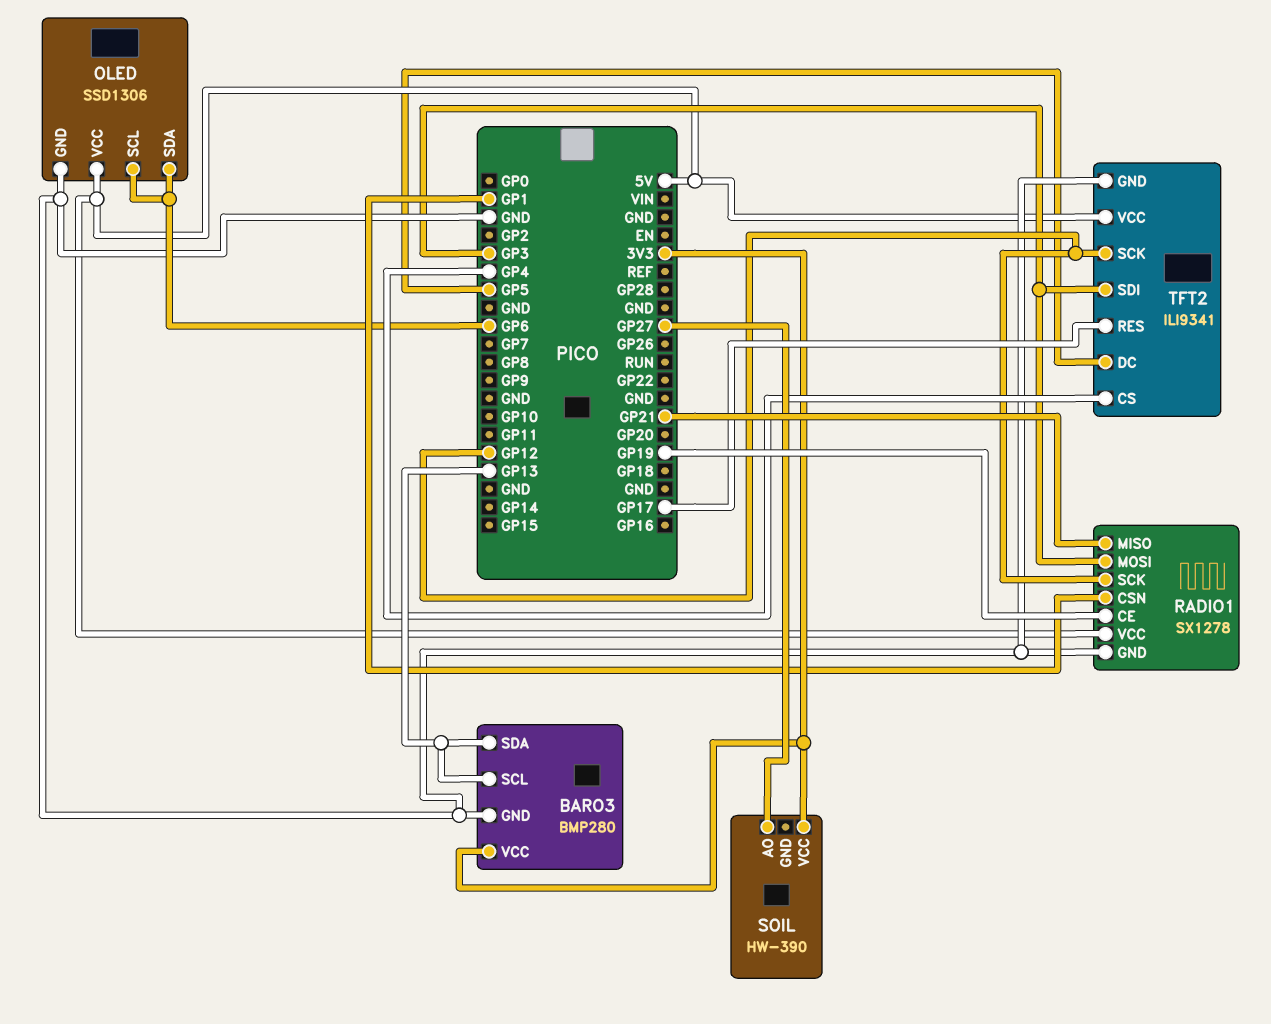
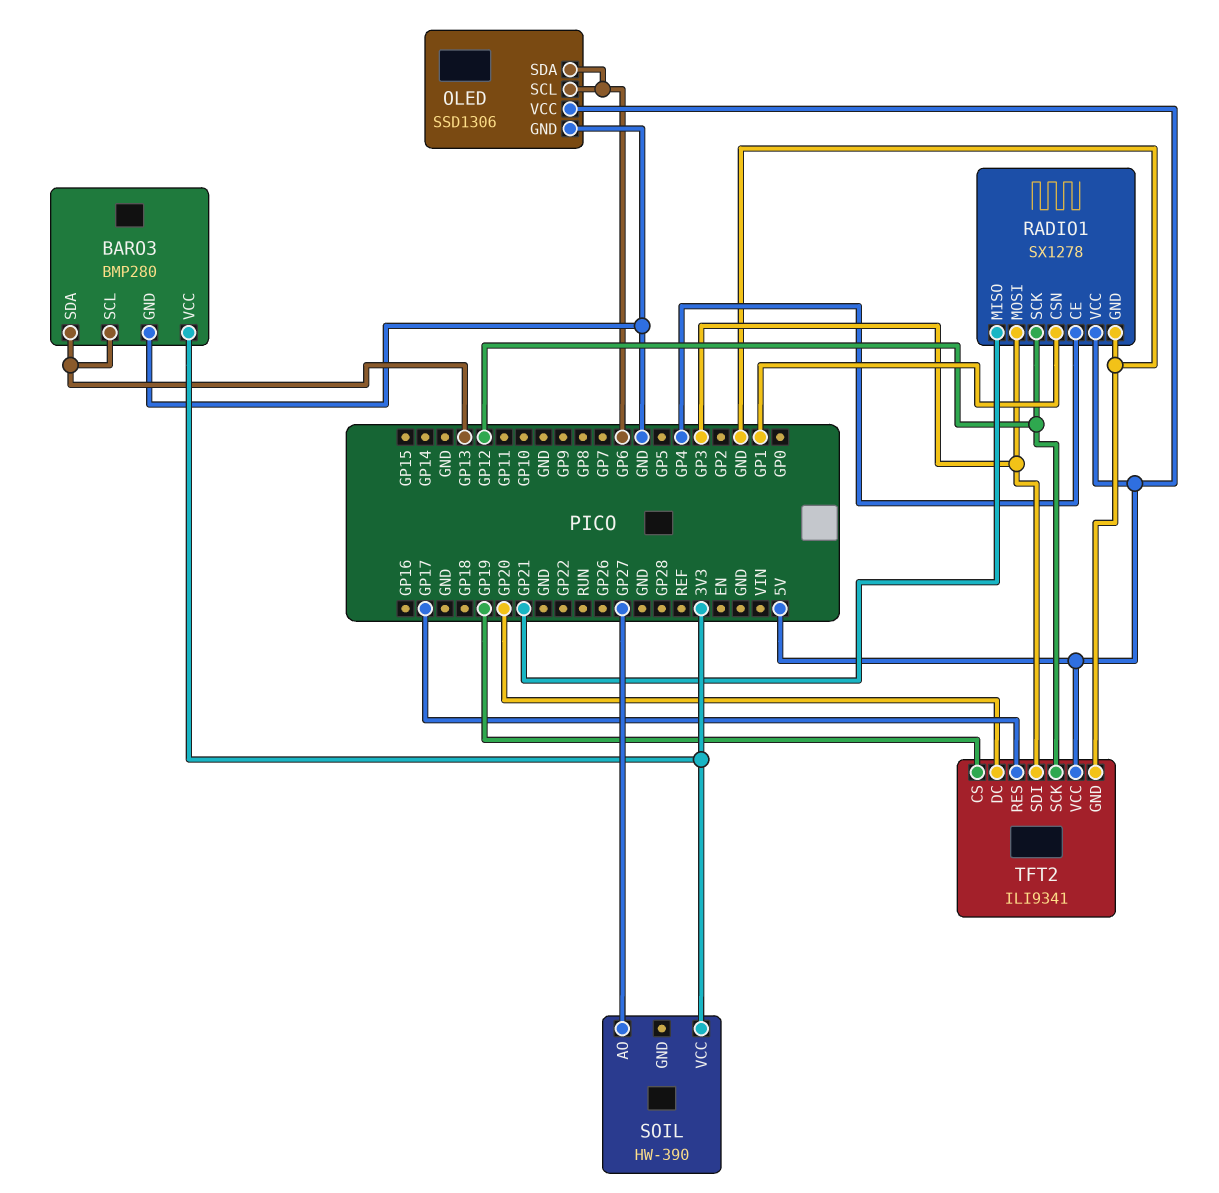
RADIO1 pin CE: GP19 -> GP4
TFT2 pin CS: GP4 -> GP19
TFT2 pin DC: GP5 -> GP20

